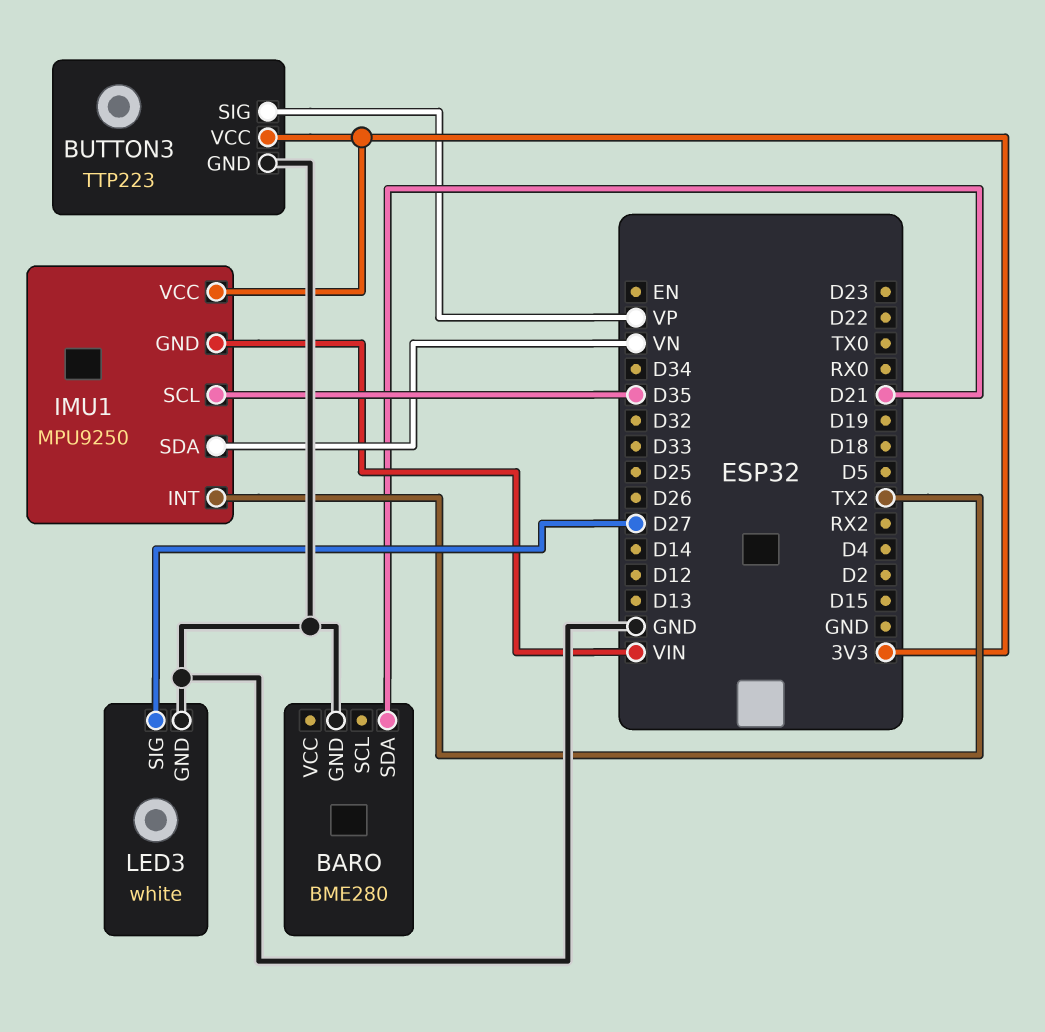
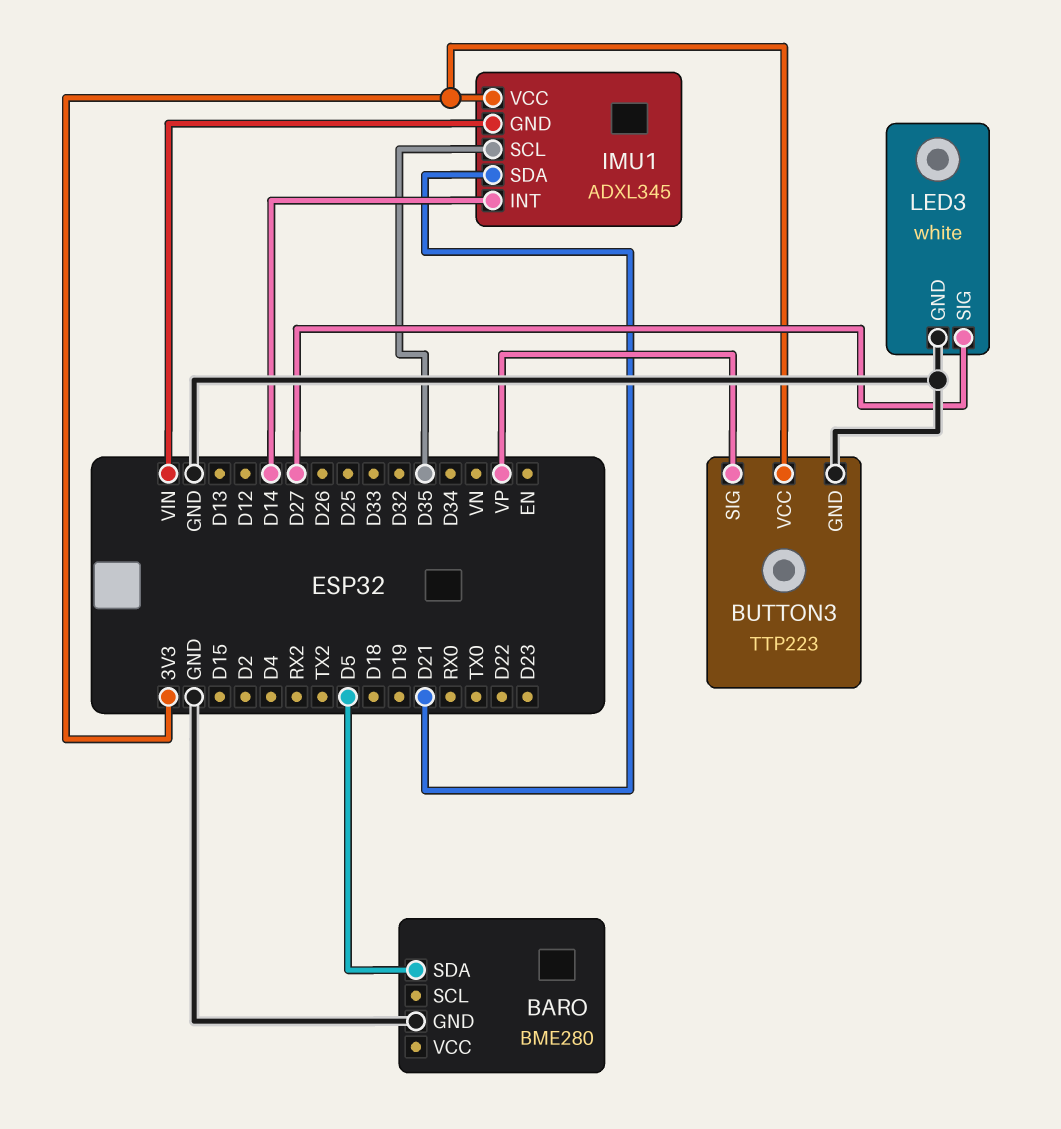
BARO pin SDA: D21 -> D5
IMU1: MPU9250 -> ADXL345
IMU1 pin INT: TX2 -> D14
IMU1 pin SDA: VN -> D21

